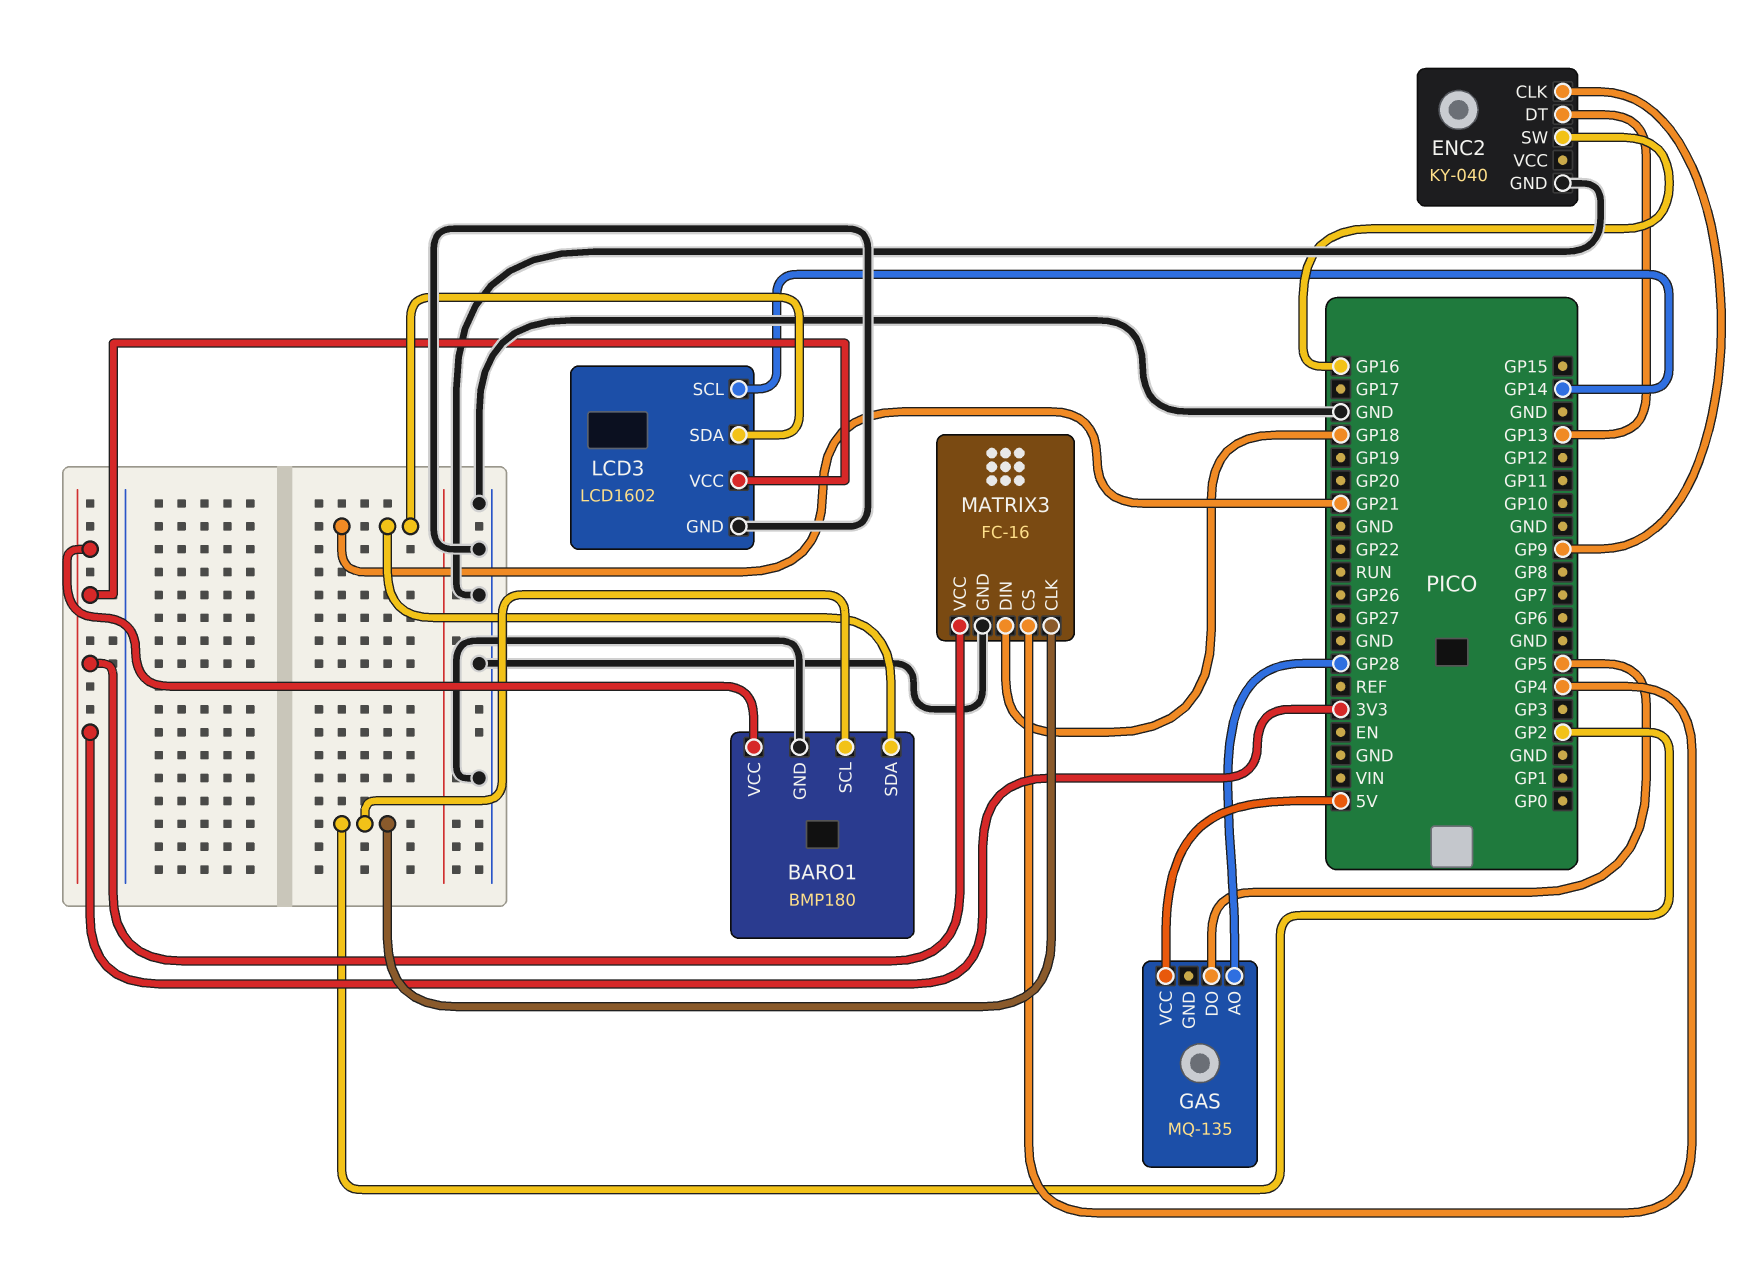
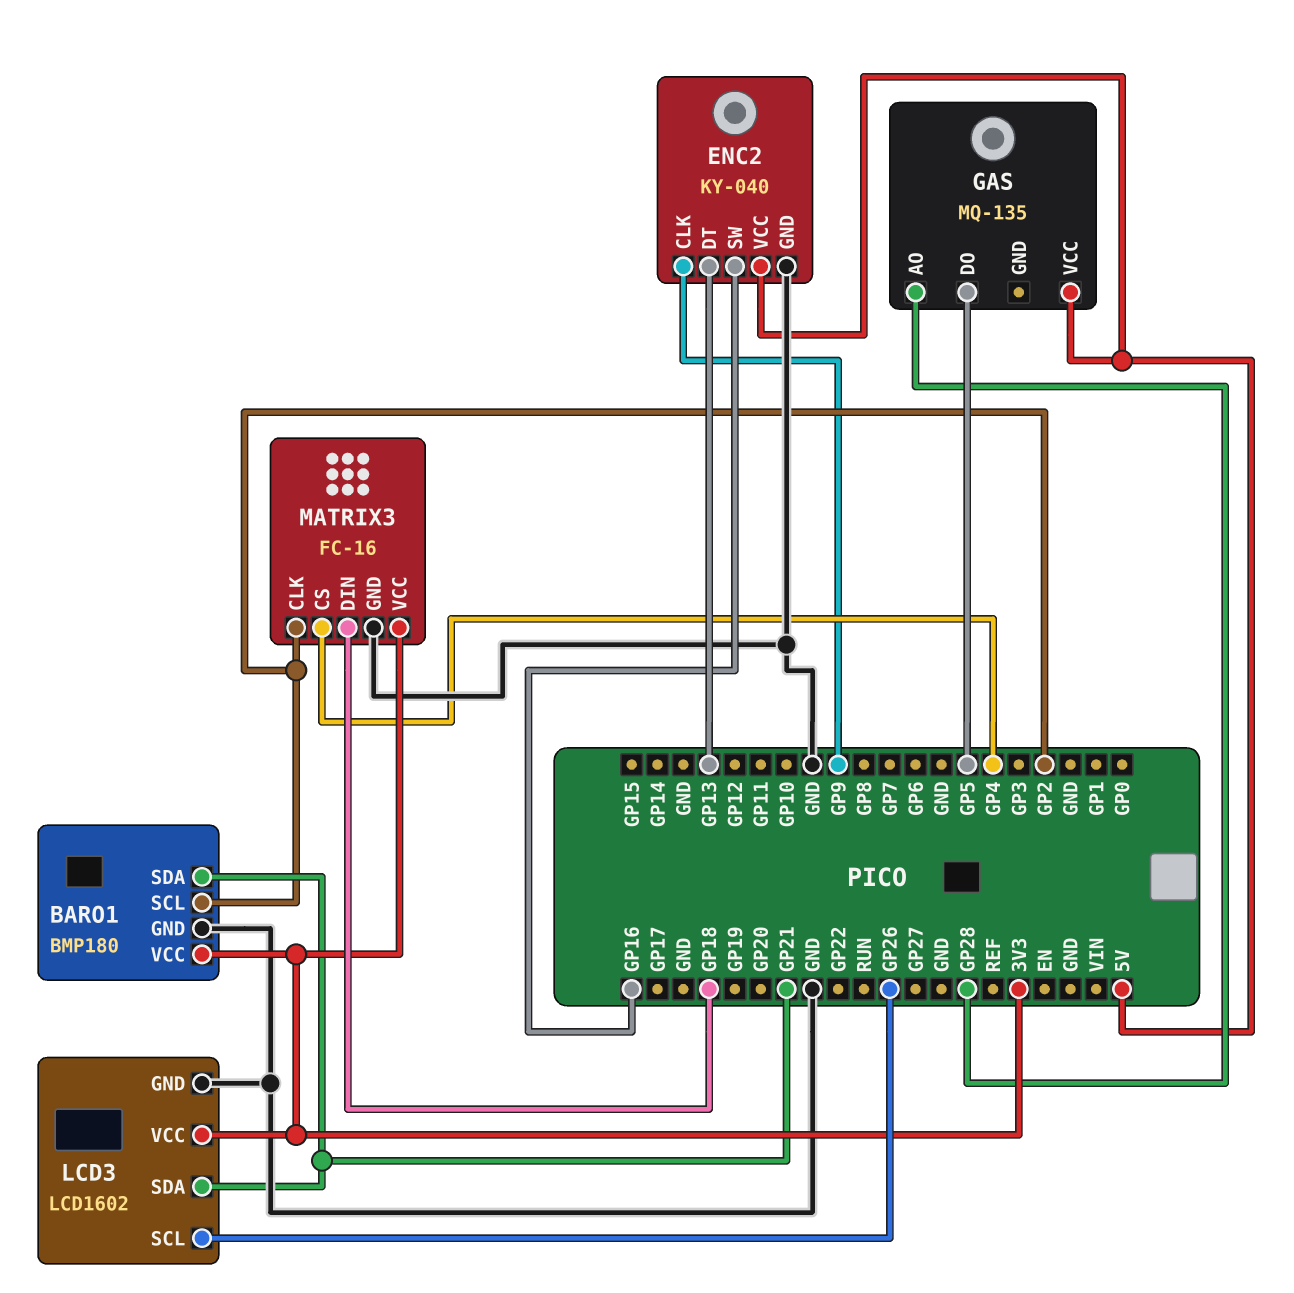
ENC2 pin VCC: none -> 5V
LCD3 pin SCL: GP14 -> GP26

